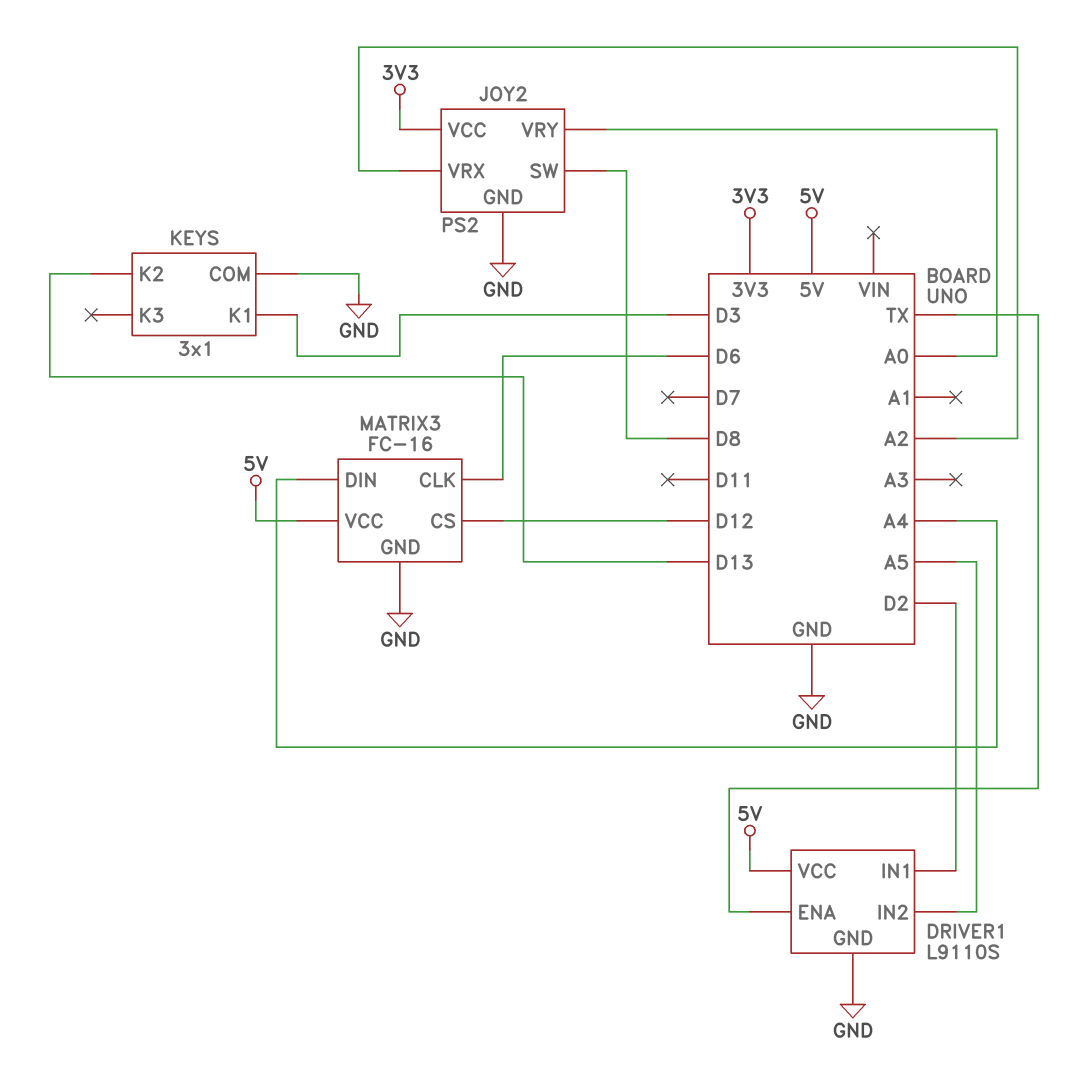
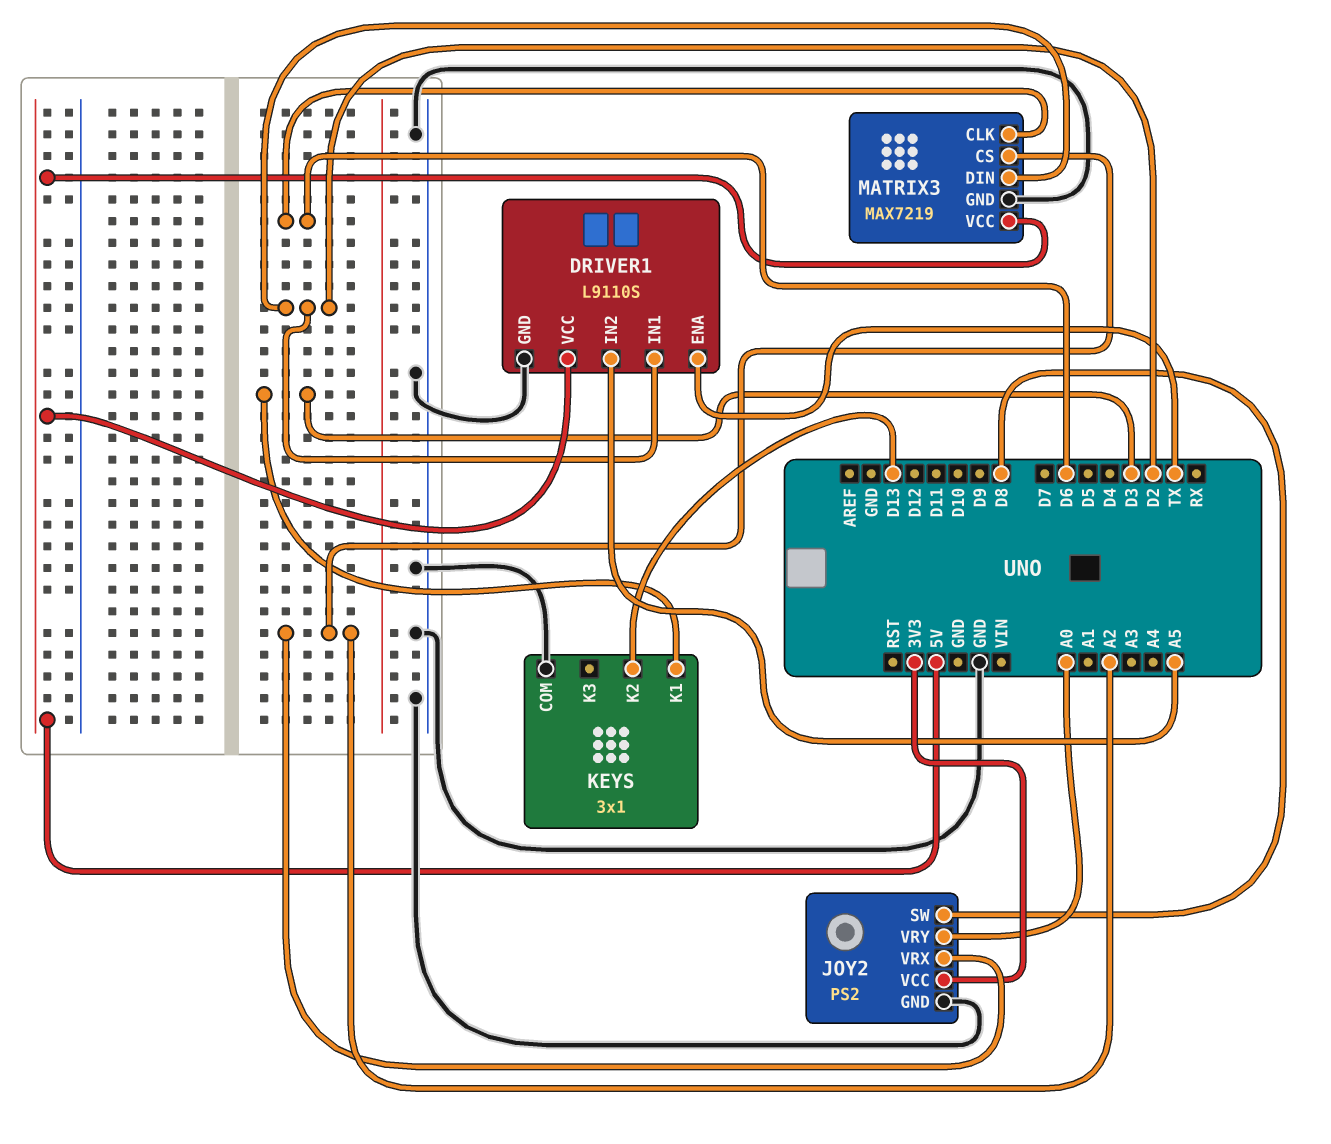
MATRIX3: FC-16 -> MAX7219
MATRIX3 pin CS: D12 -> A2
MATRIX3 pin DIN: A4 -> D2

